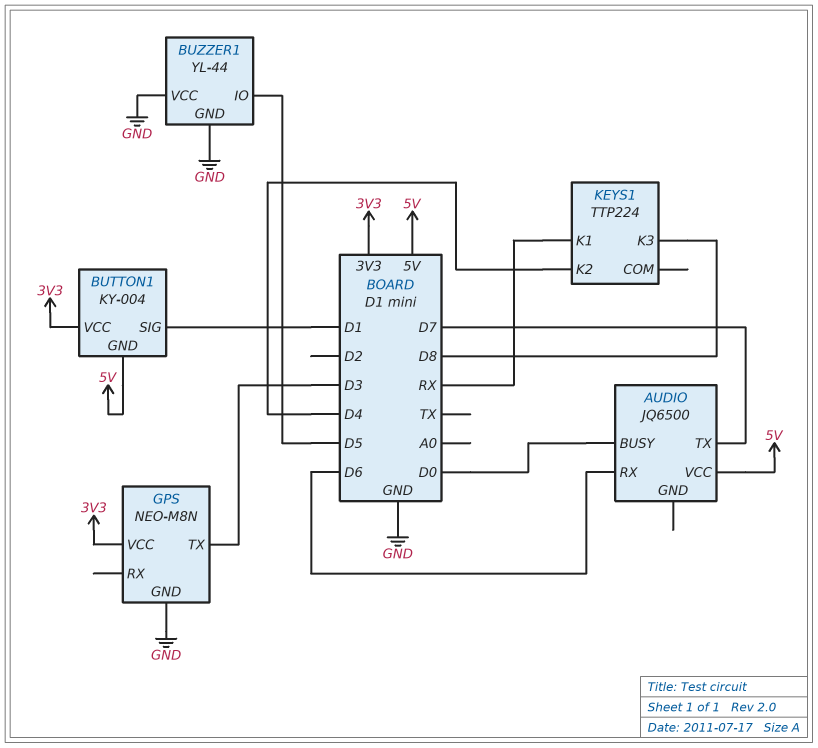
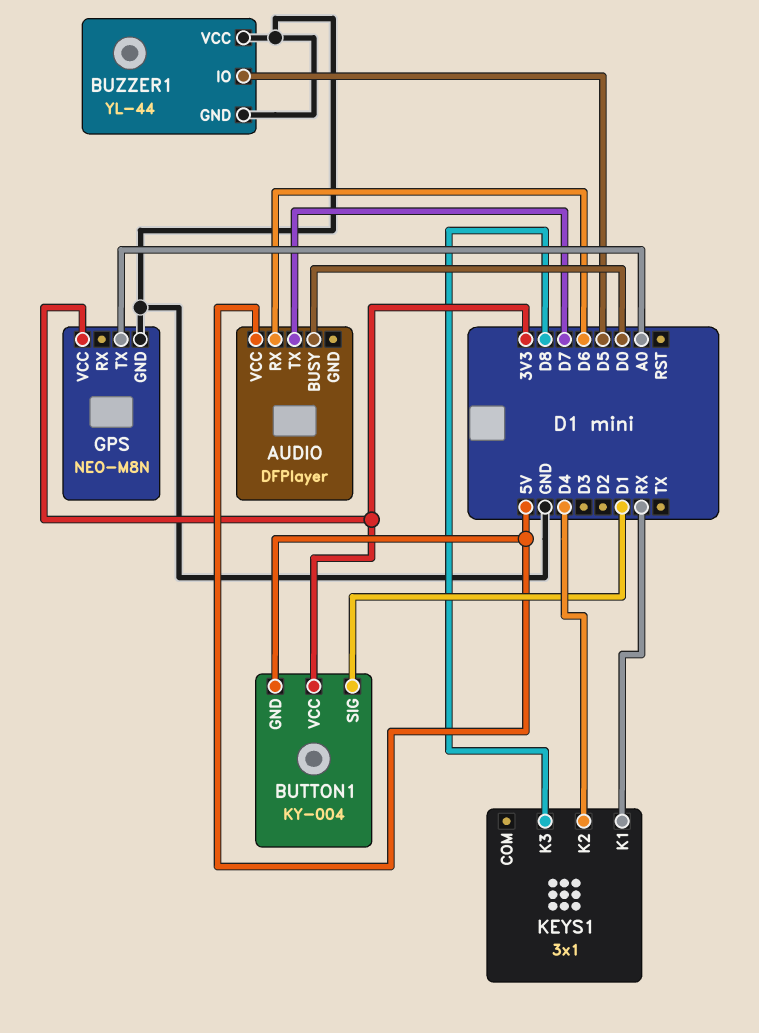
AUDIO: JQ6500 -> DFPlayer
GPS pin TX: D3 -> A0
KEYS1: TTP224 -> 3x1

